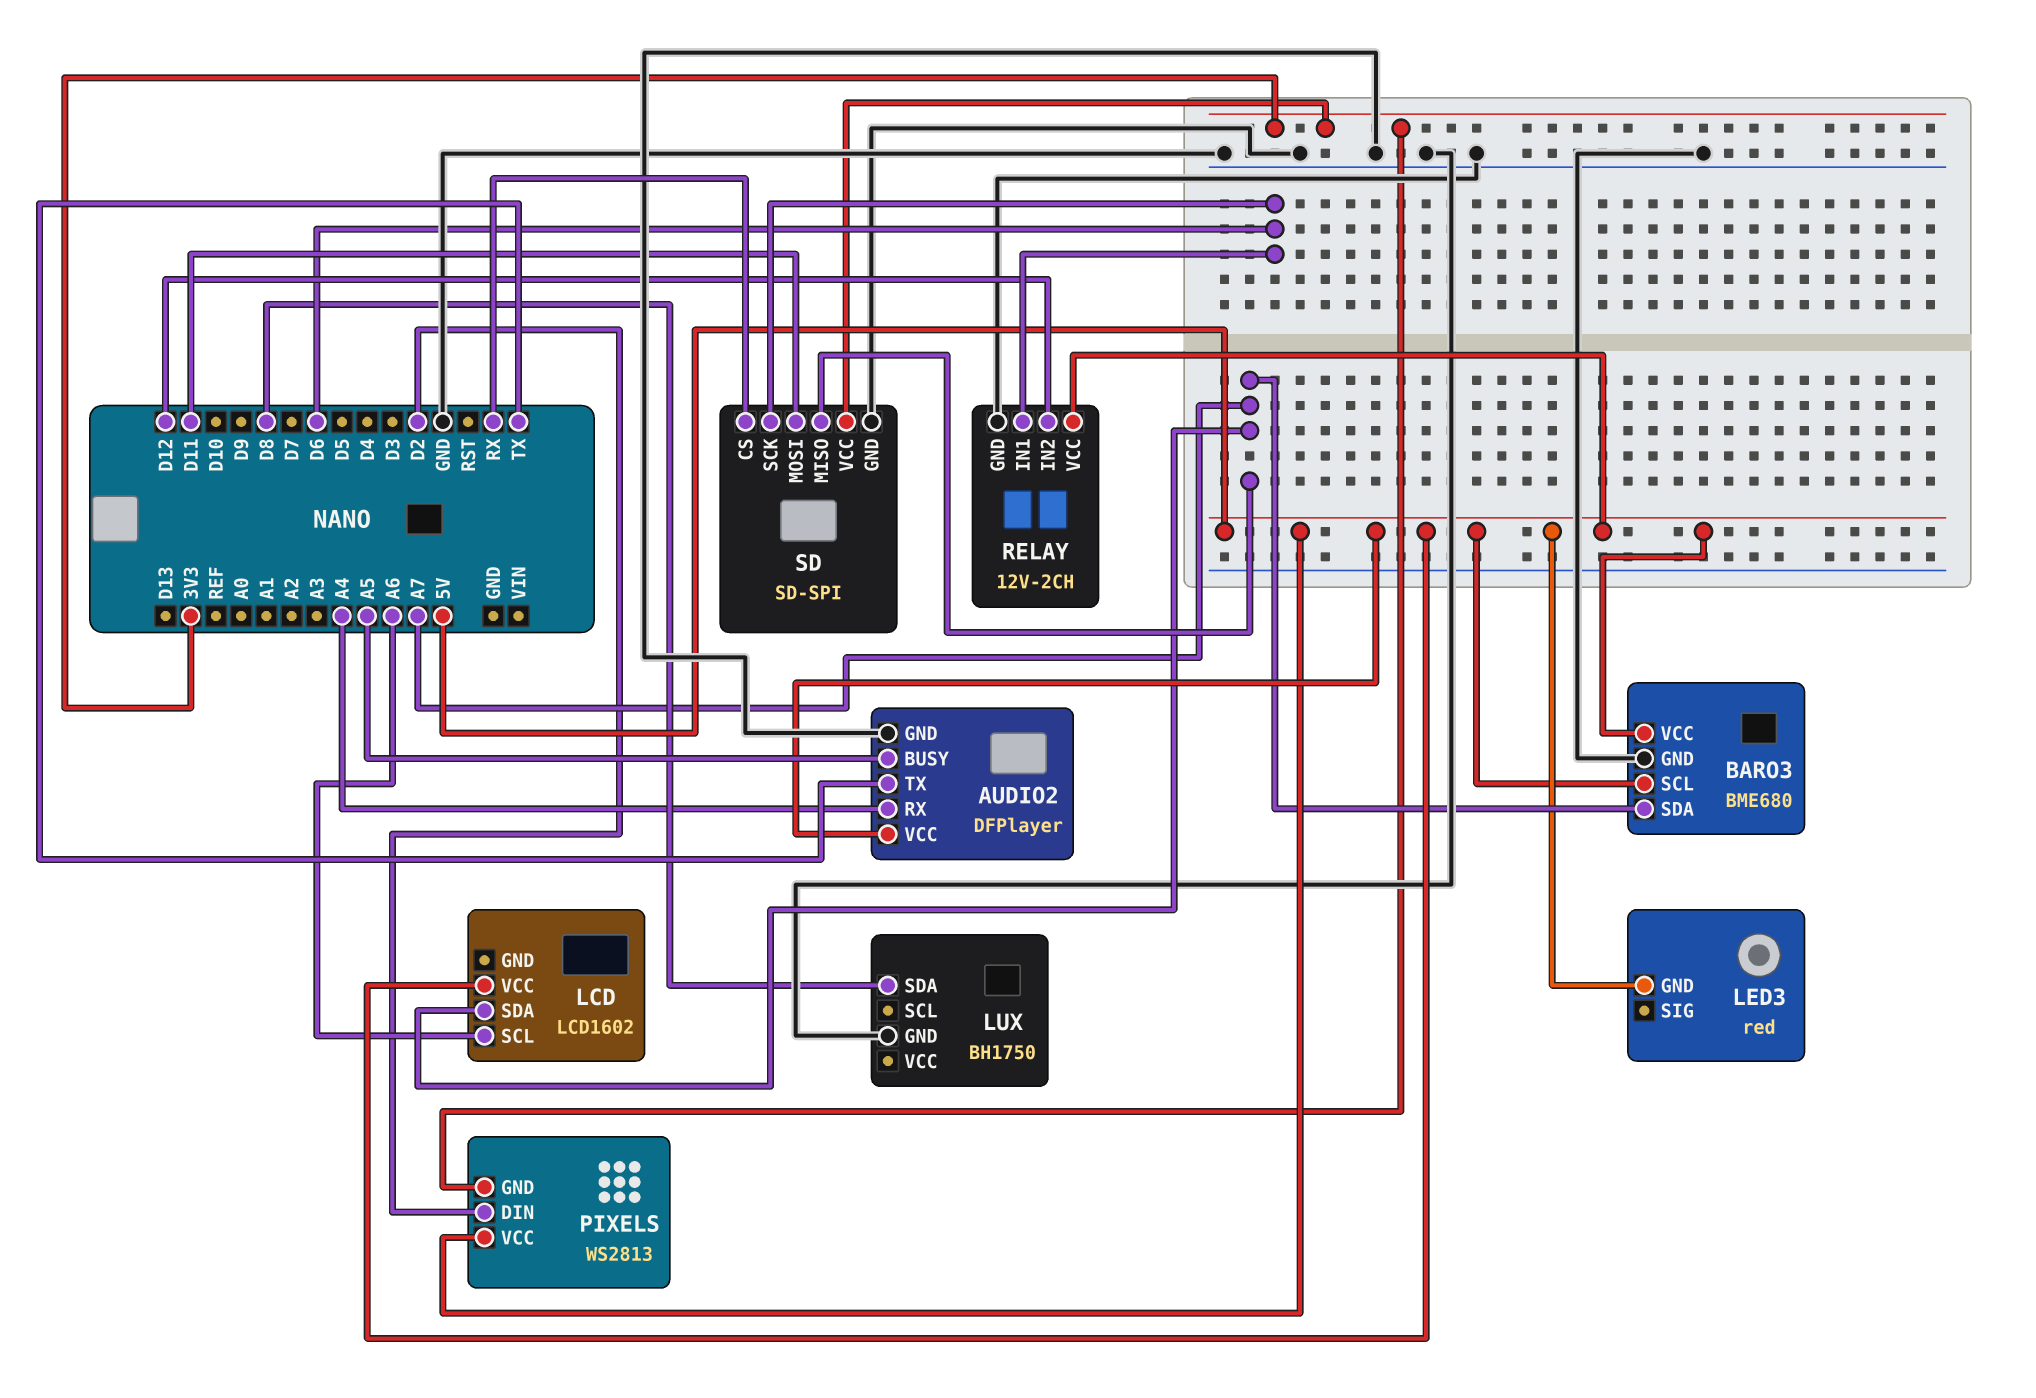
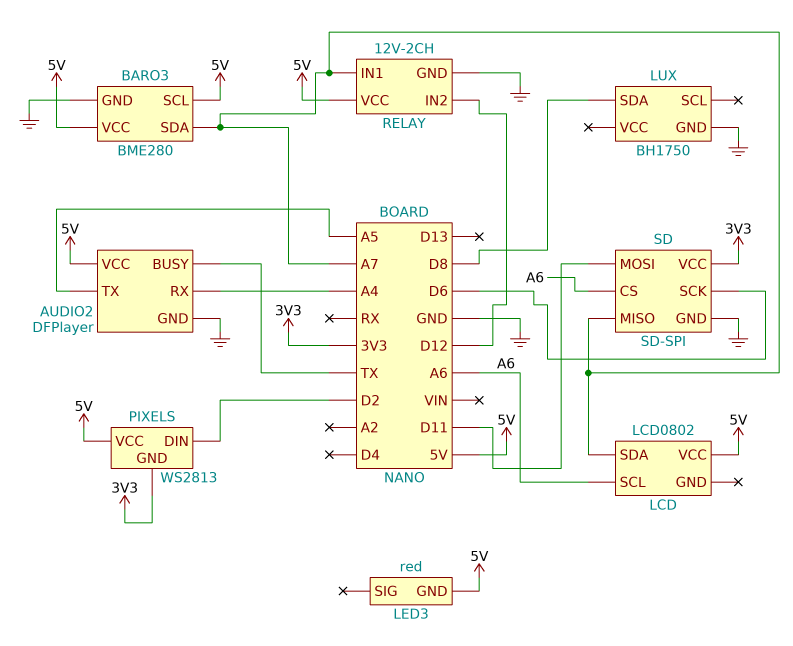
AUDIO2 pin BUSY: A5 -> TX
AUDIO2 pin TX: TX -> A5
BARO3: BME680 -> BME280
LCD: LCD1602 -> LCD0802
RELAY pin IN1: D6 -> A7
SD pin CS: RX -> A6

